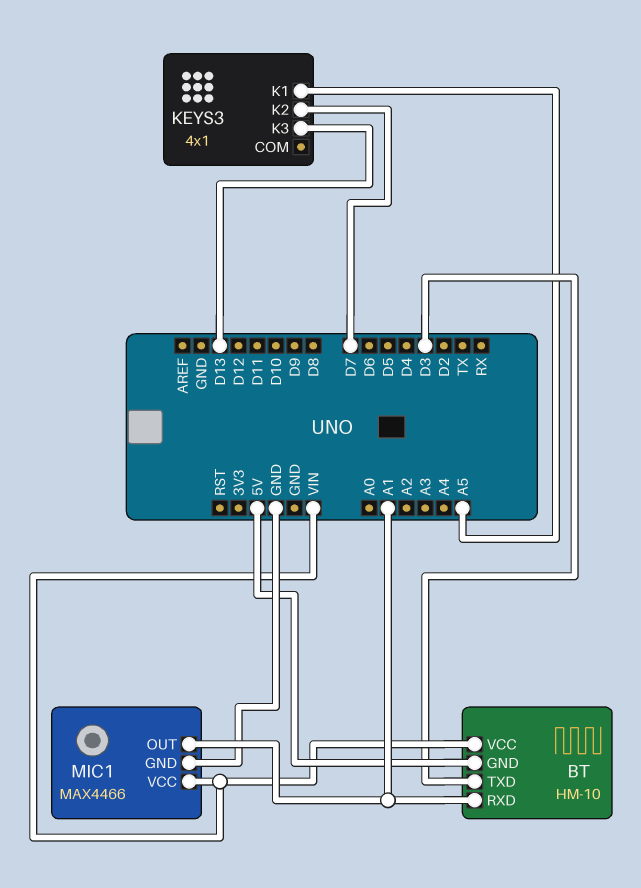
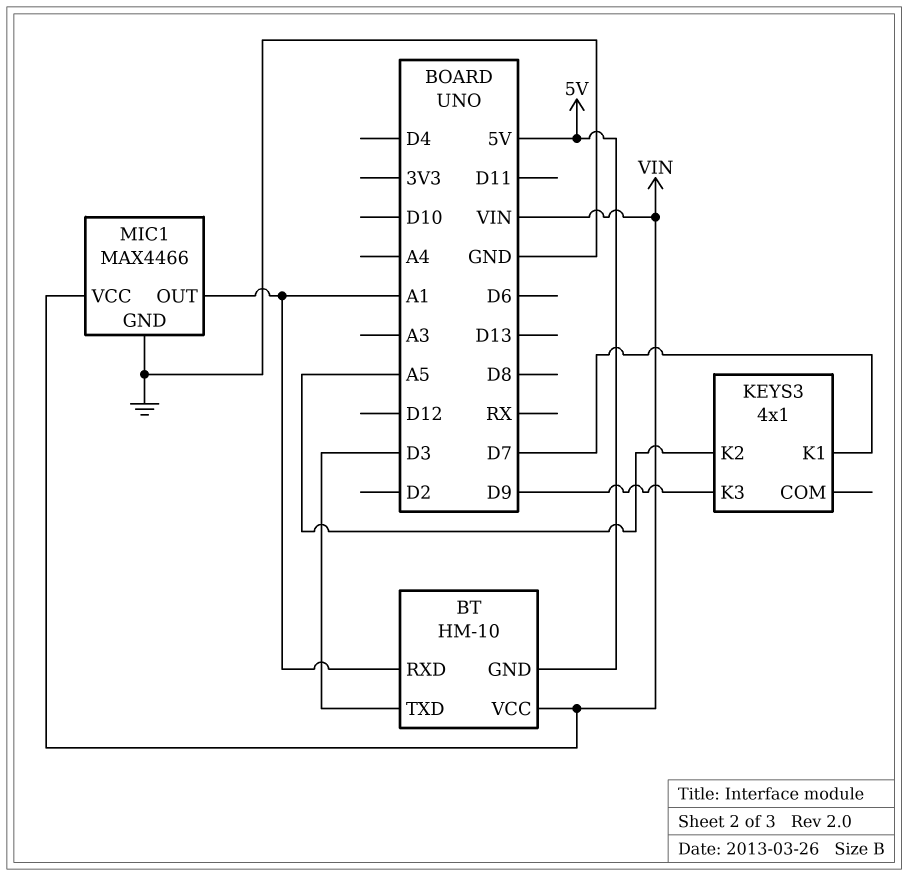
KEYS3 pin K1: A5 -> D7
KEYS3 pin K2: D7 -> A5
KEYS3 pin K3: D13 -> D9

